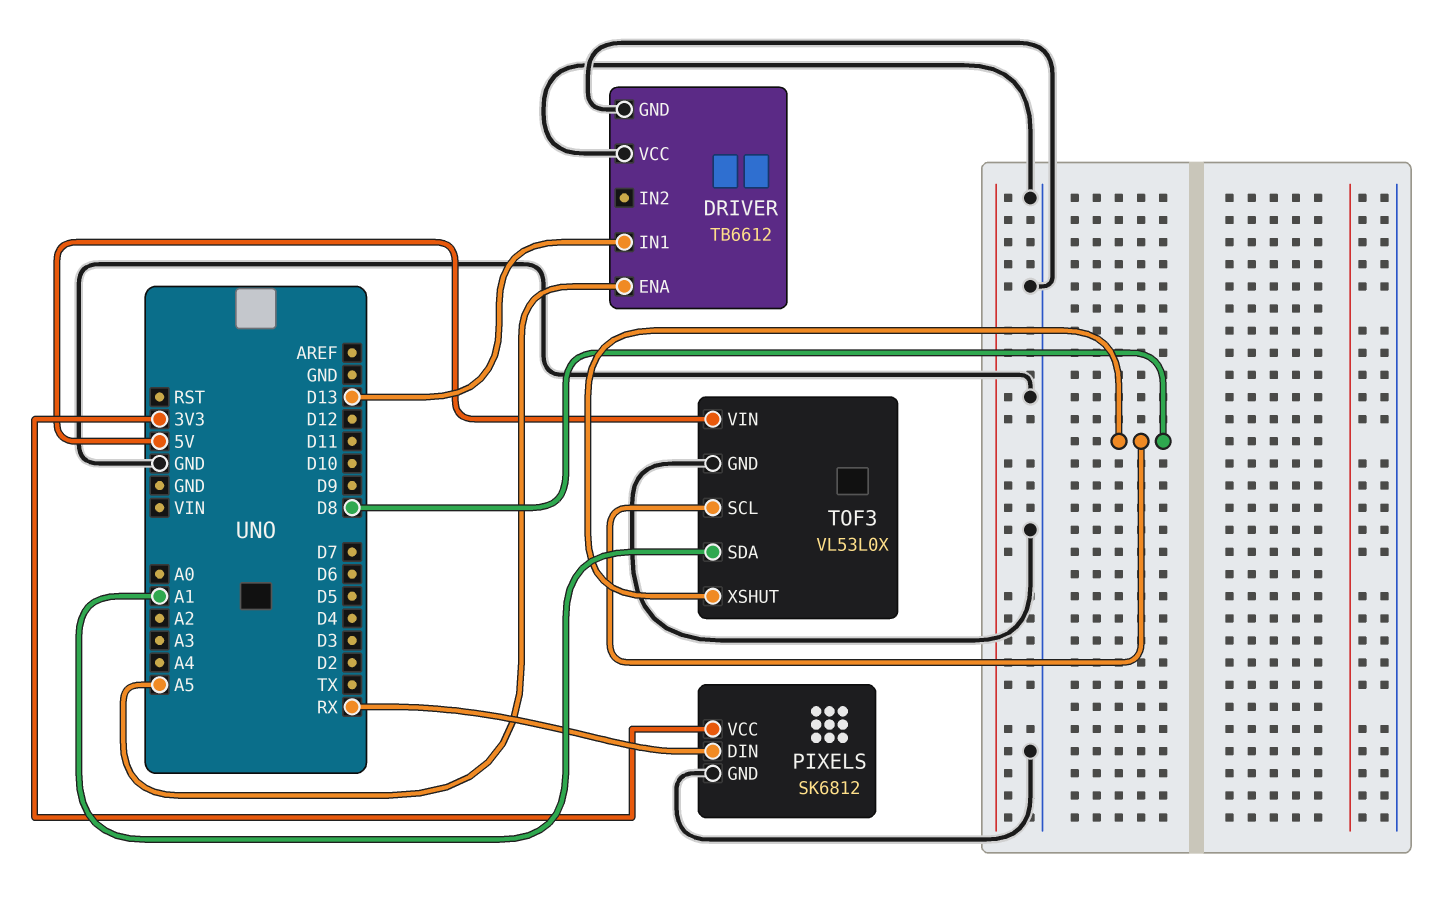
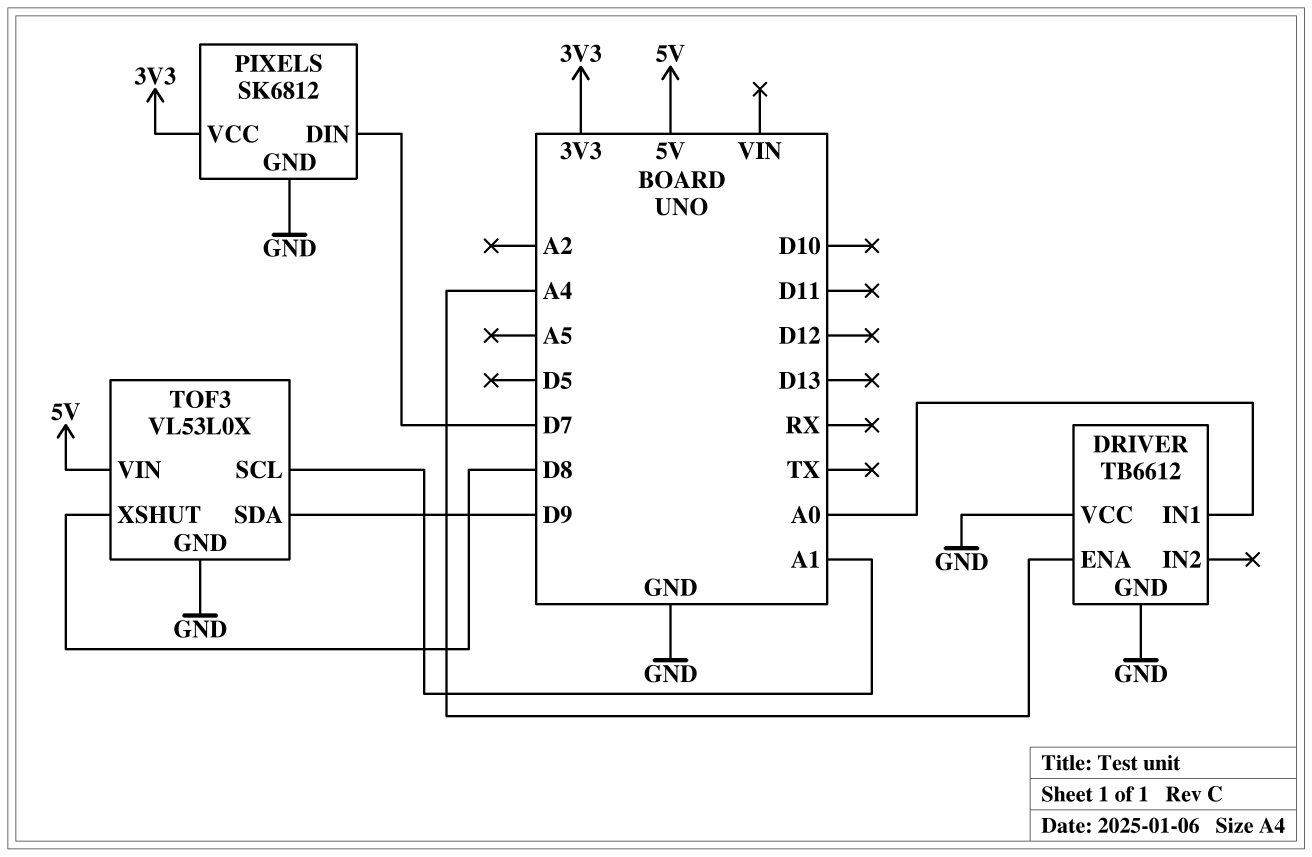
DRIVER pin ENA: A5 -> A4
DRIVER pin IN1: D13 -> A0
PIXELS pin DIN: RX -> D7
TOF3 pin SCL: D8 -> A1
TOF3 pin SDA: A1 -> D9

